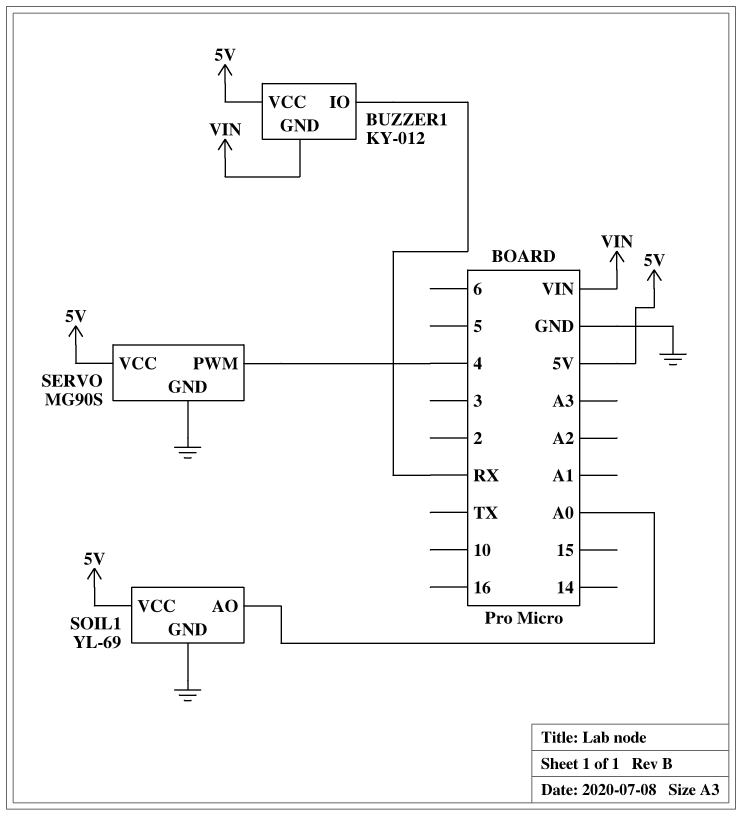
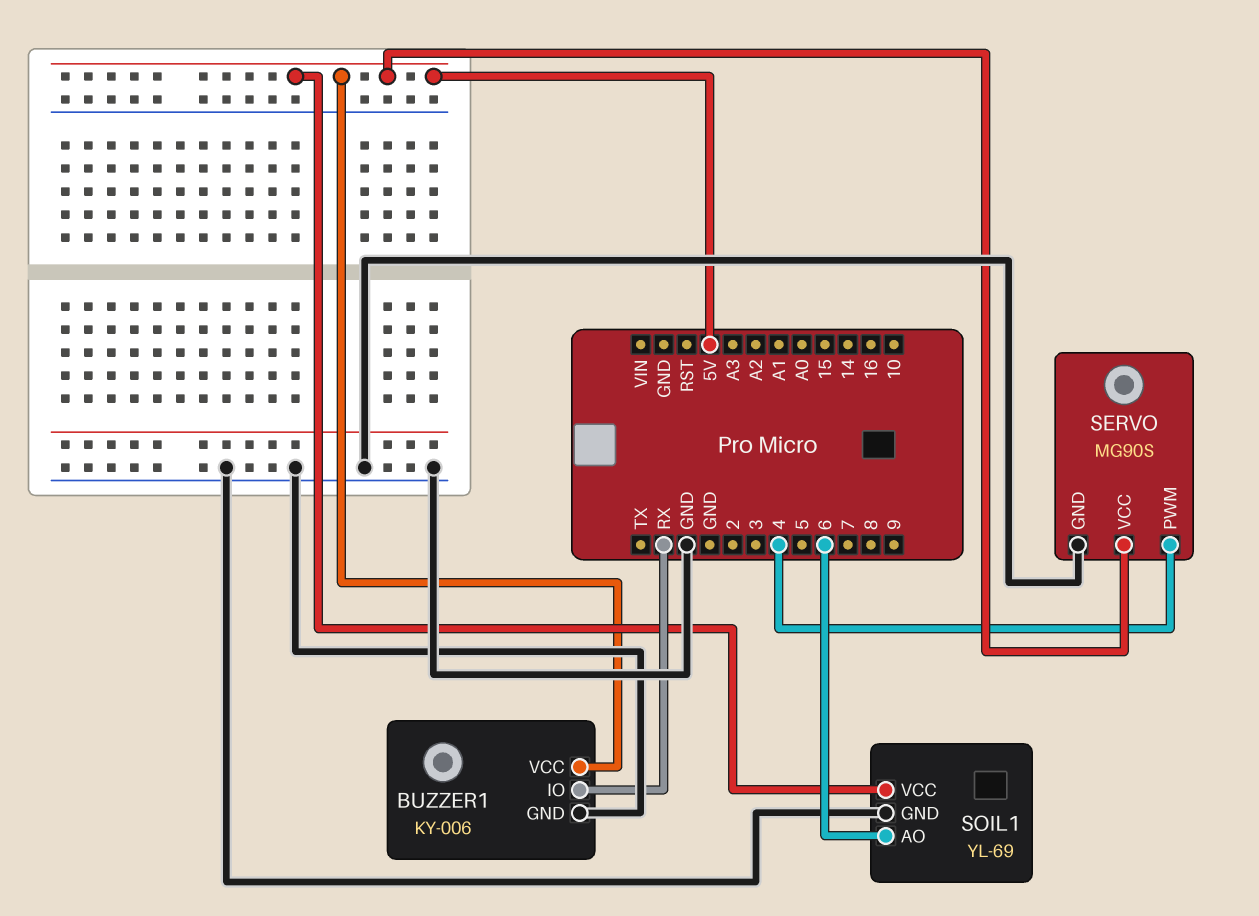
BUZZER1: KY-012 -> KY-006
BUZZER1 pin GND: VIN -> GND
SOIL1 pin AO: A0 -> 6

